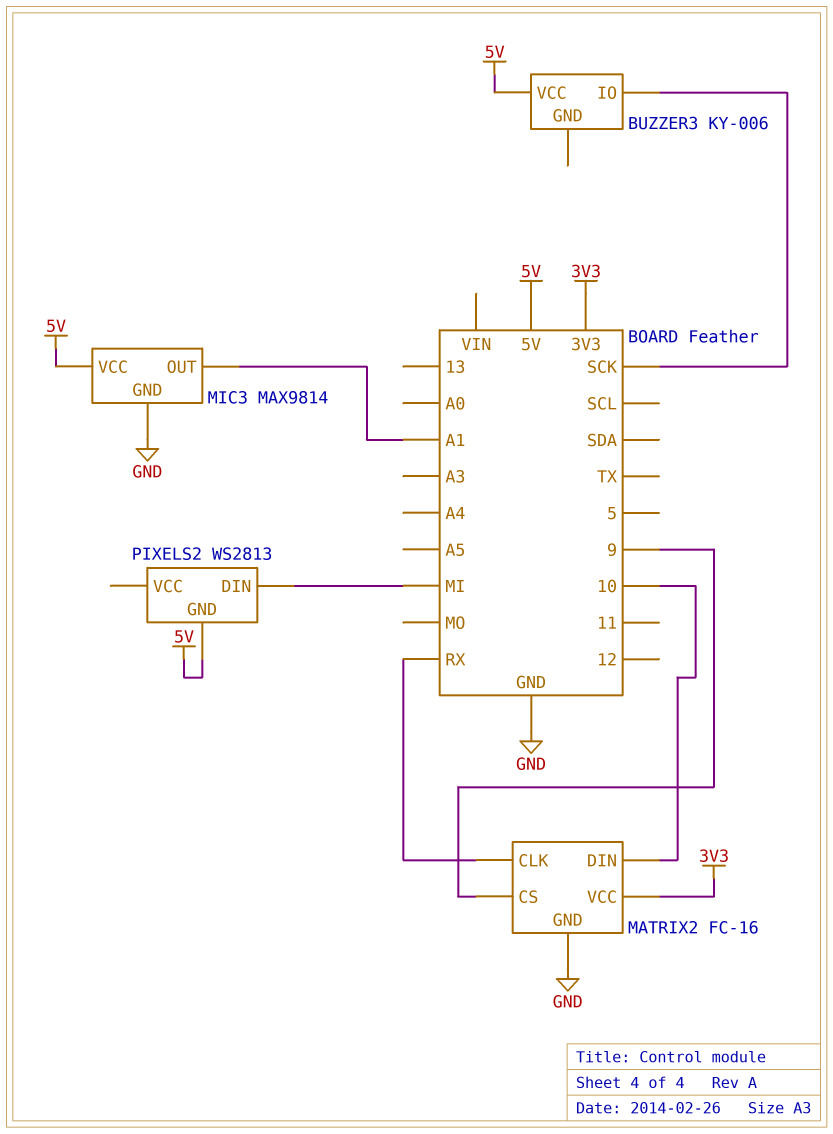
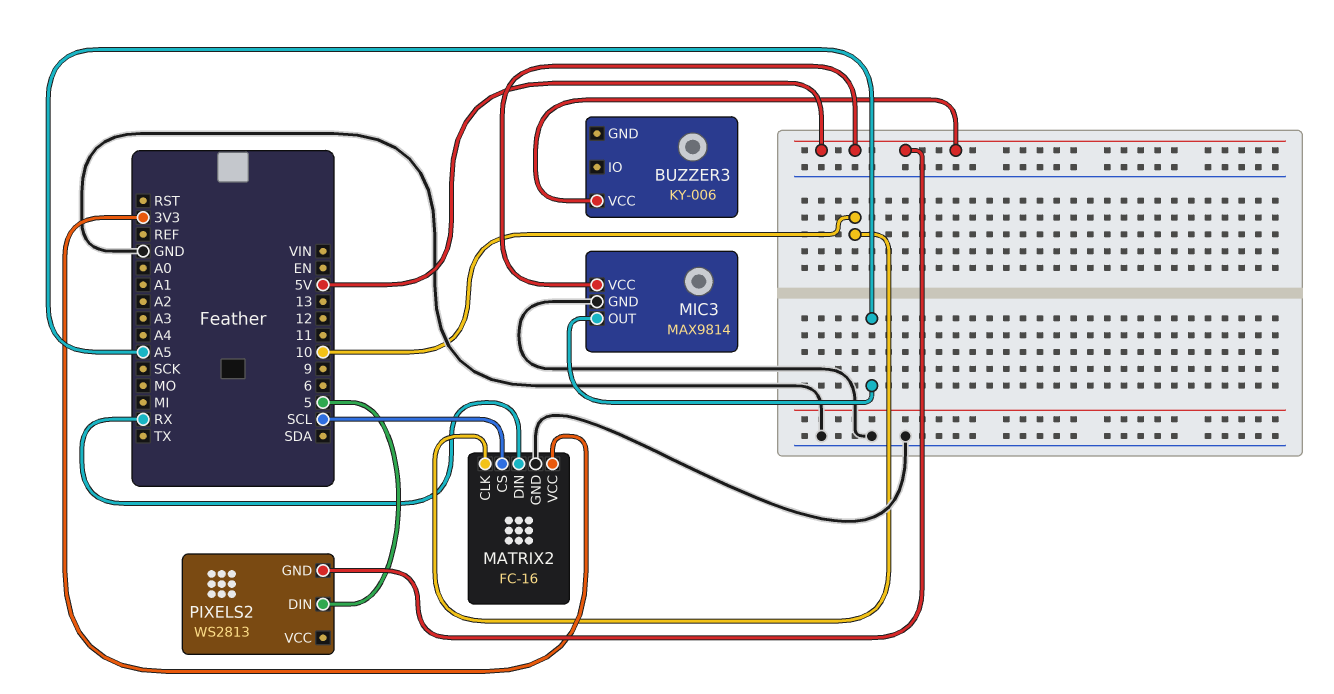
BUZZER3 pin IO: SCK -> none
MATRIX2 pin CLK: RX -> 10
MATRIX2 pin CS: 9 -> SCL
MATRIX2 pin DIN: 10 -> RX
MIC3 pin OUT: A1 -> A5
PIXELS2 pin DIN: MI -> 5

